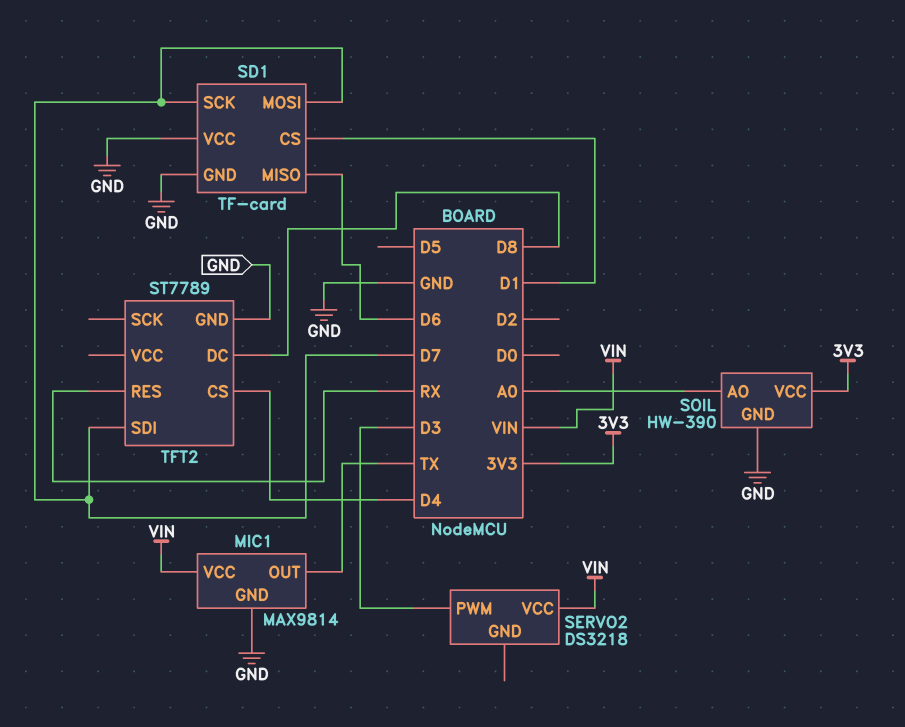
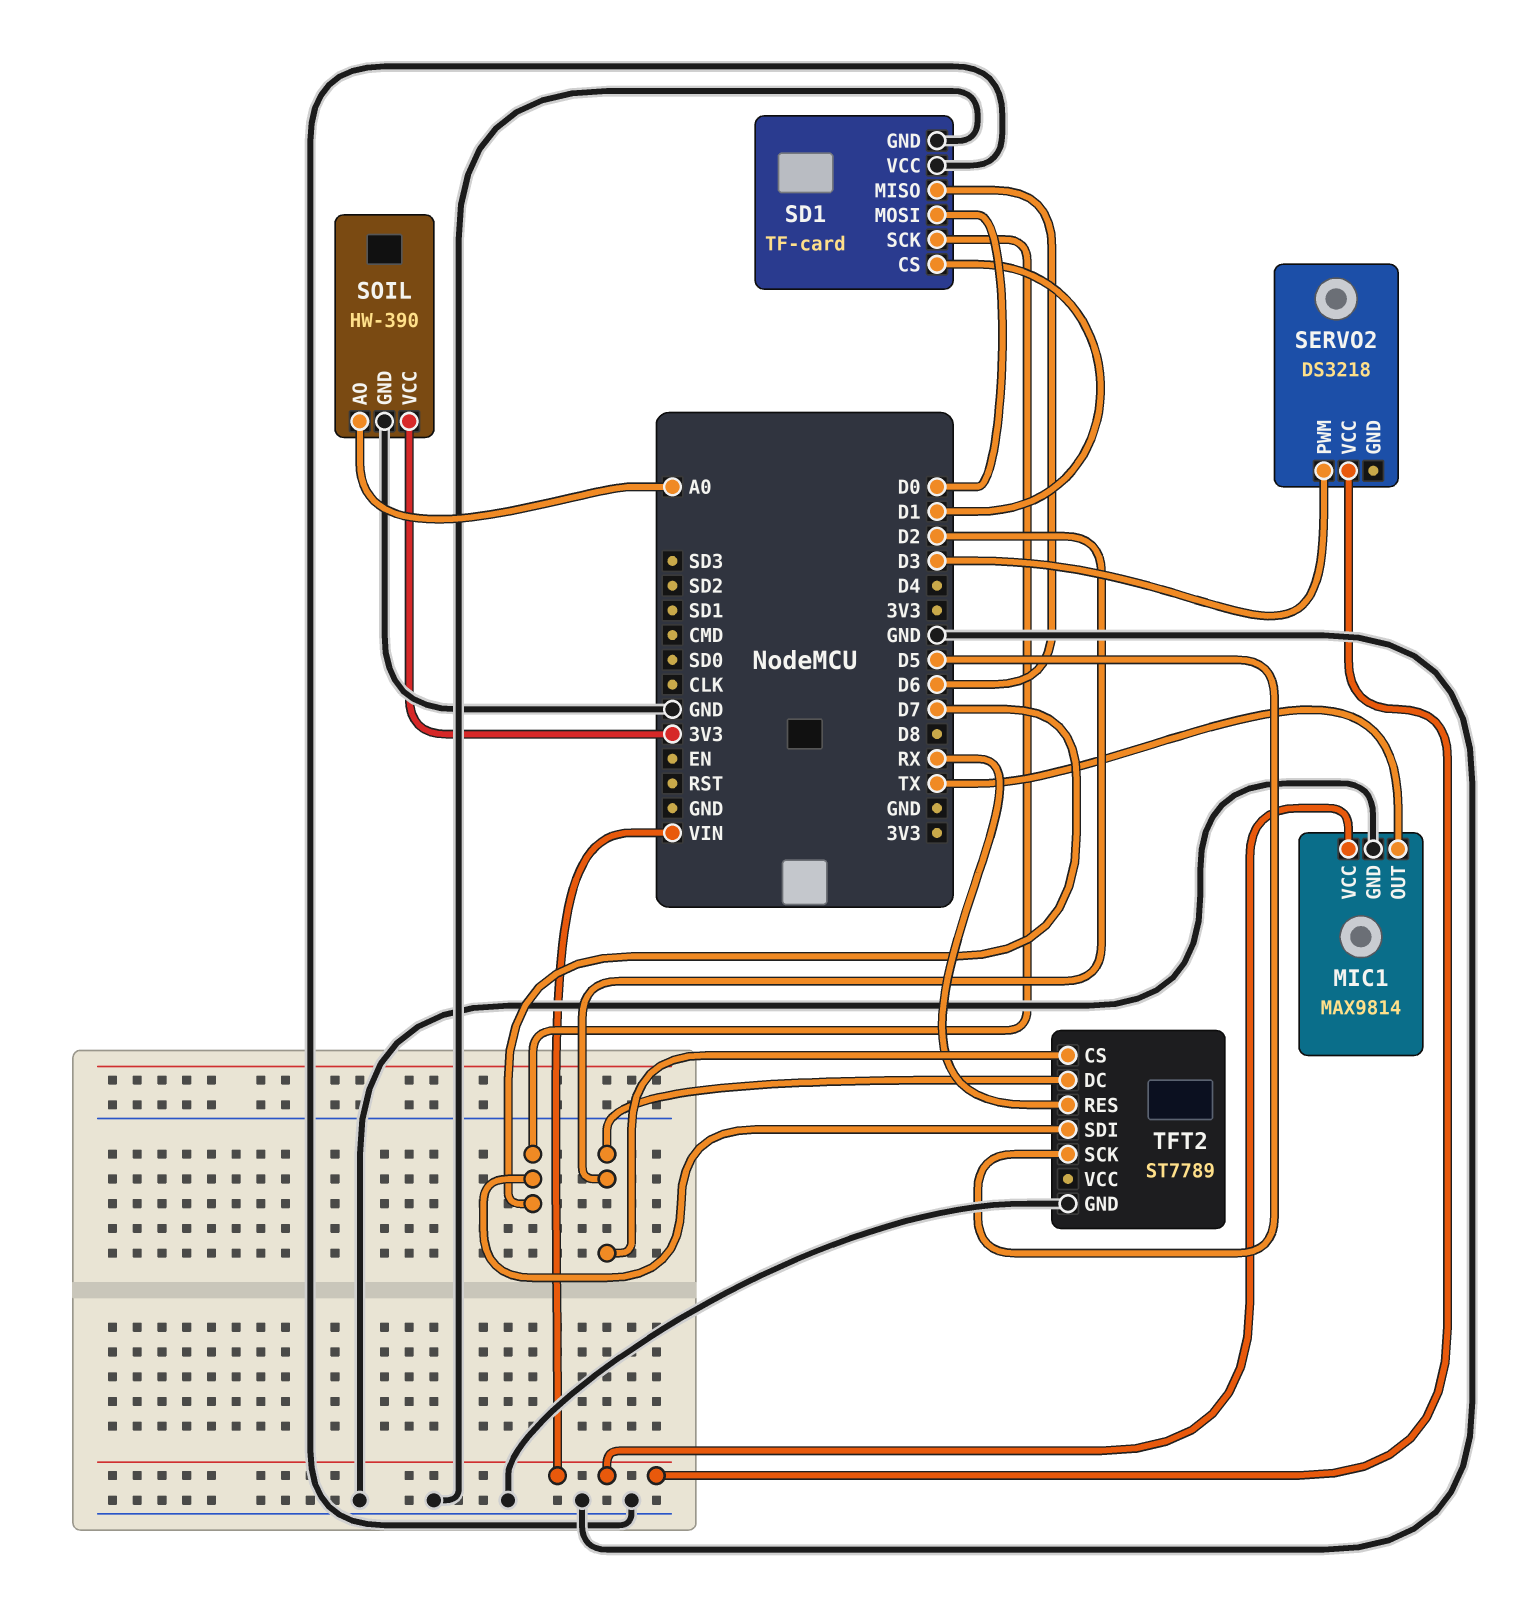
SD1 pin MOSI: D7 -> D0
TFT2 pin CS: D4 -> D2
TFT2 pin DC: D8 -> D2
TFT2 pin SCK: none -> D5

